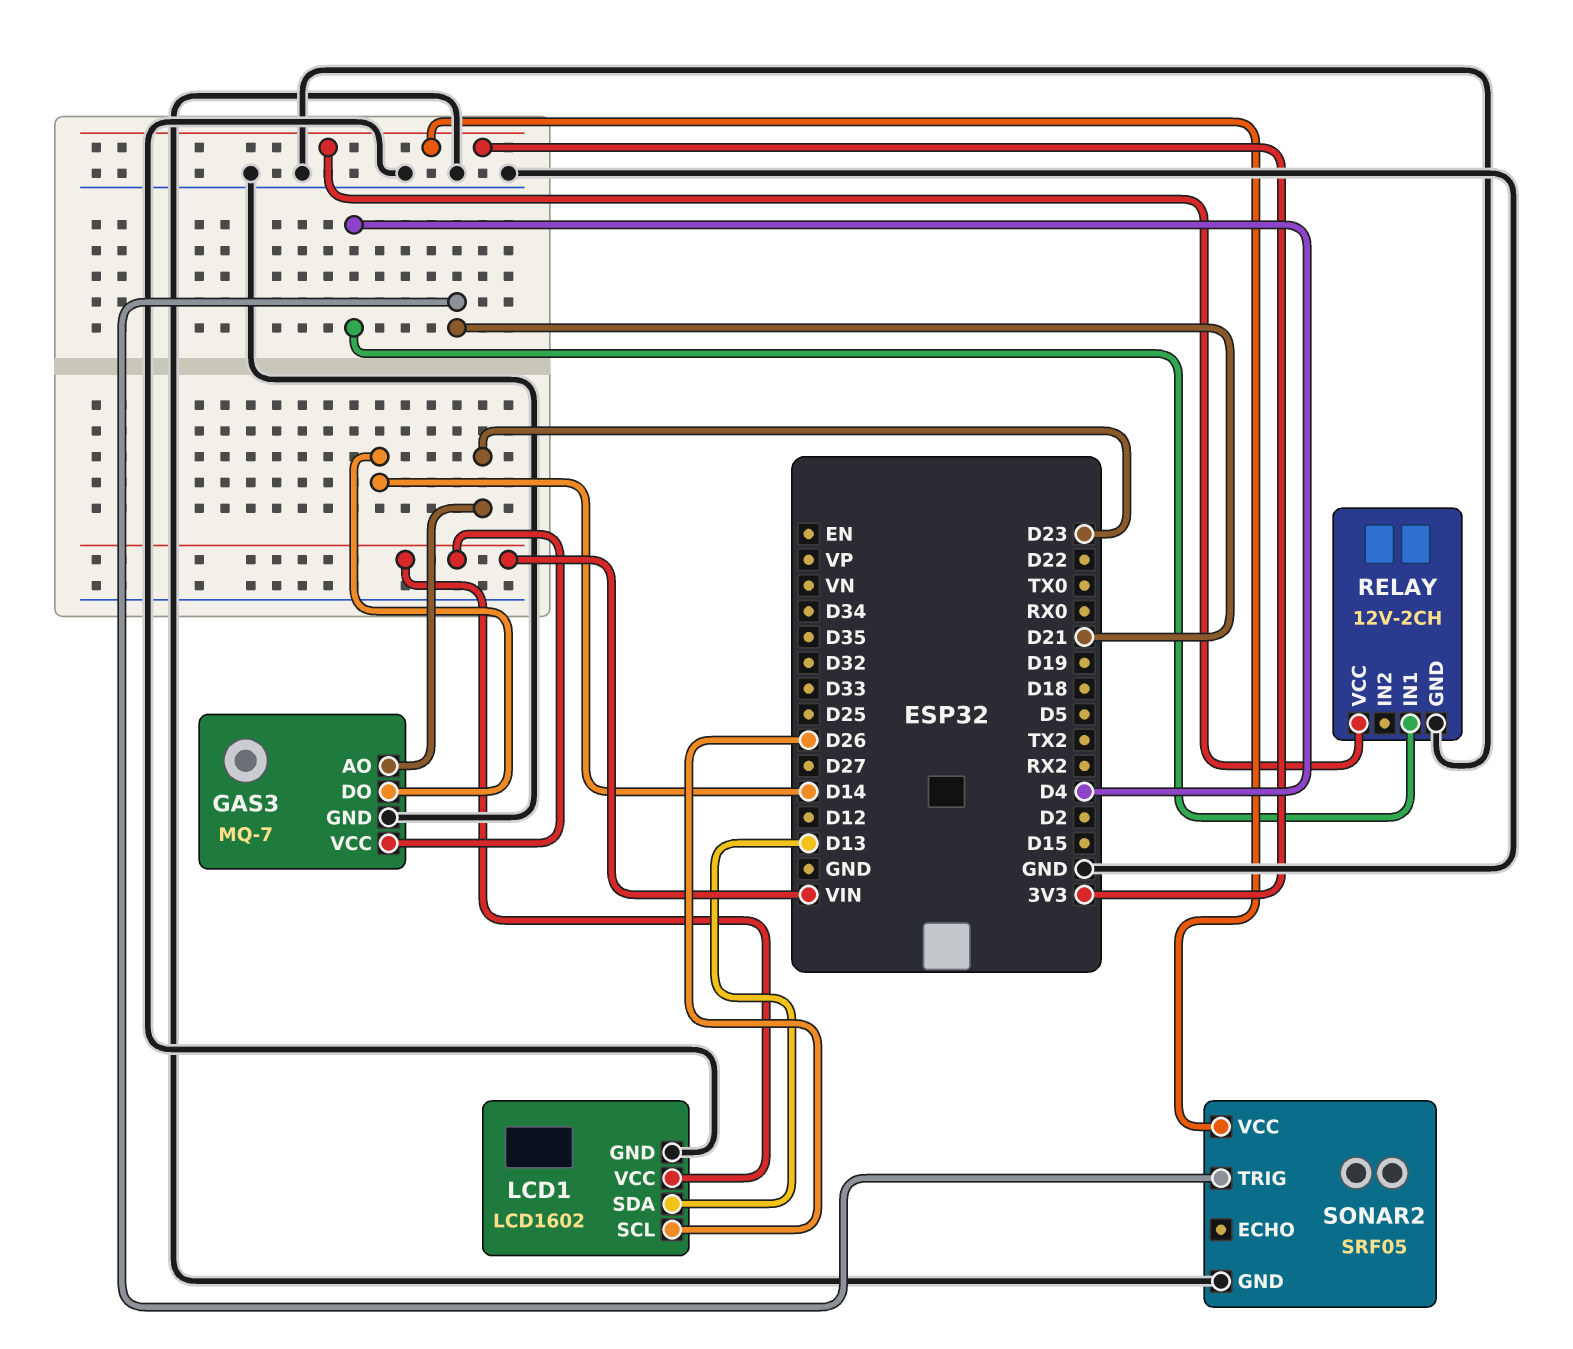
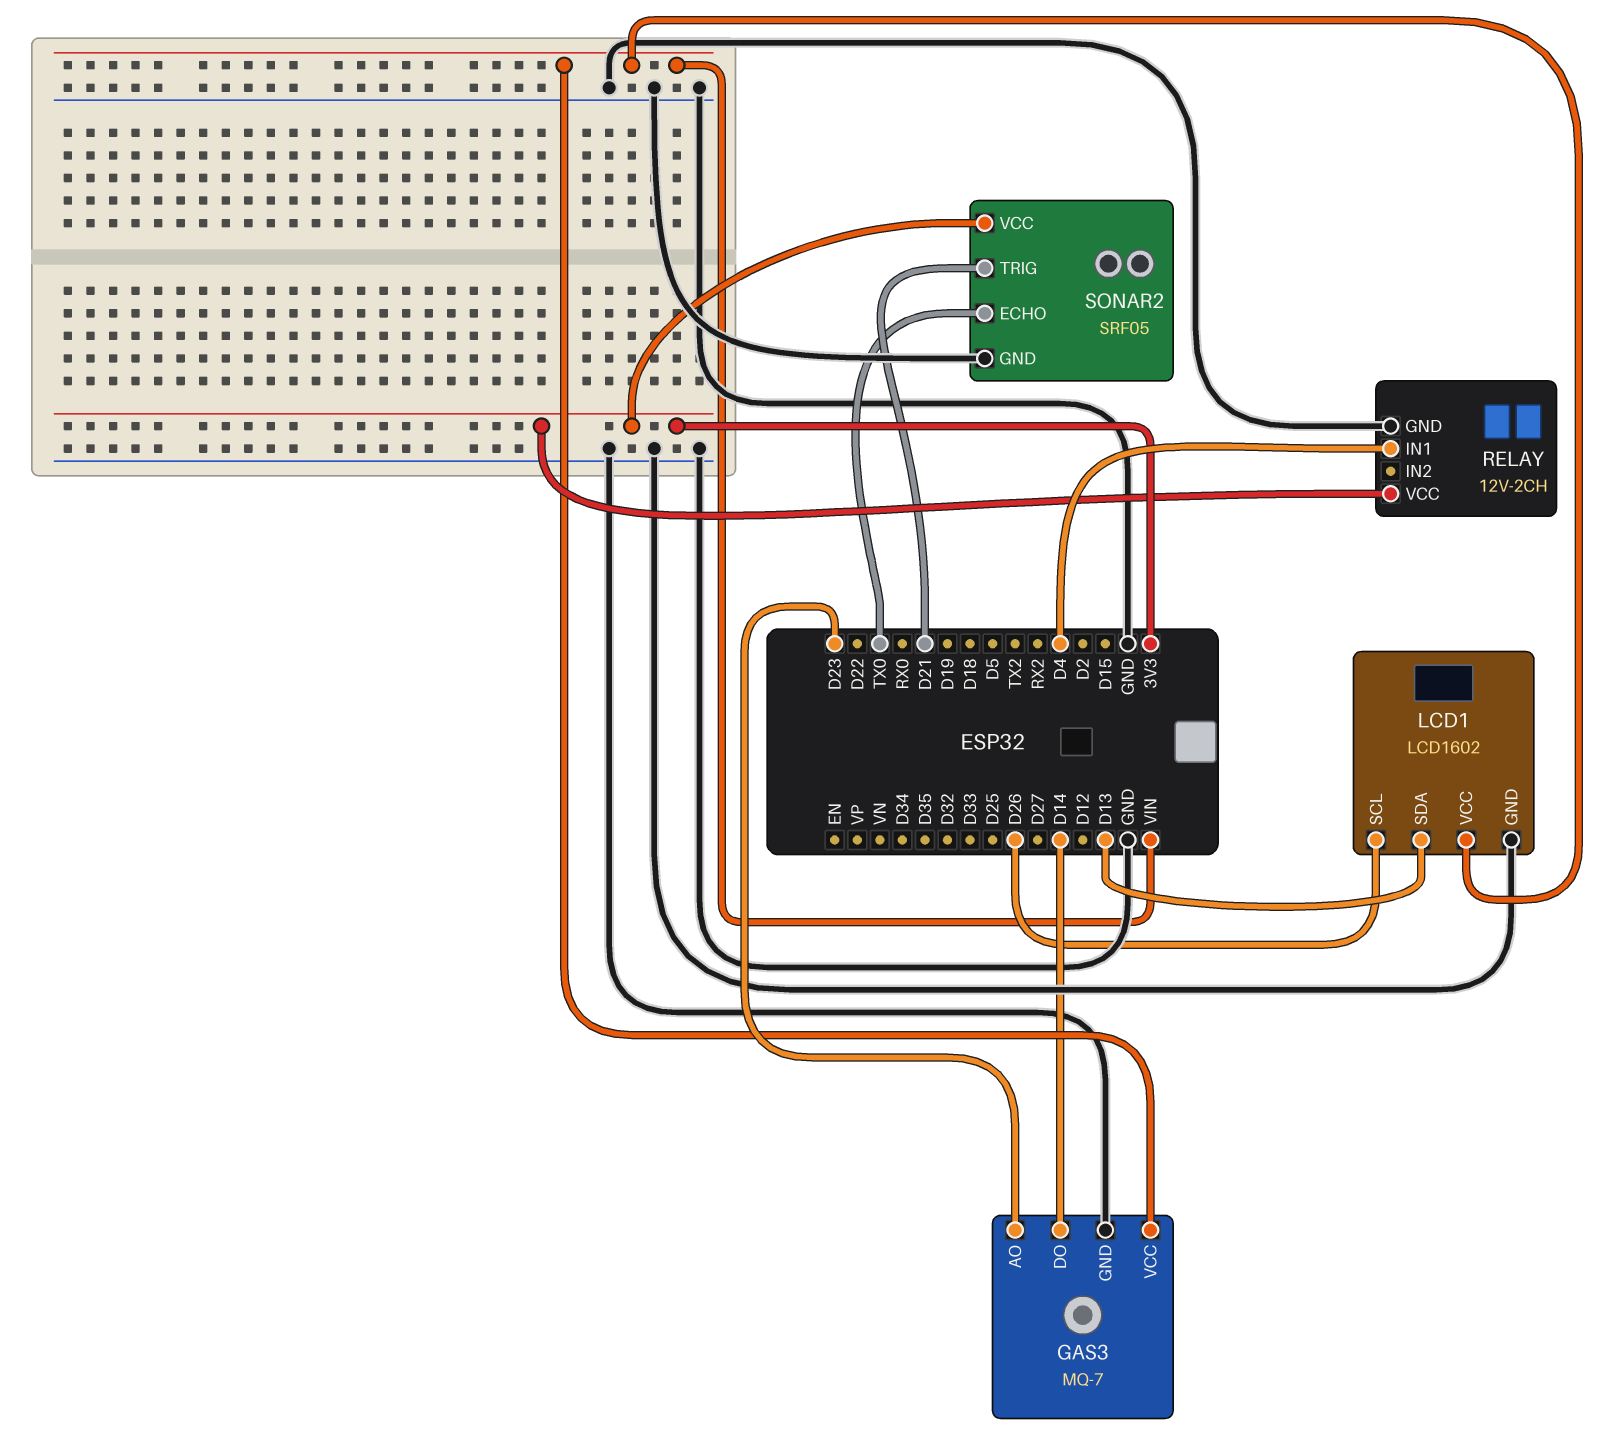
SONAR2 pin ECHO: none -> TX0

